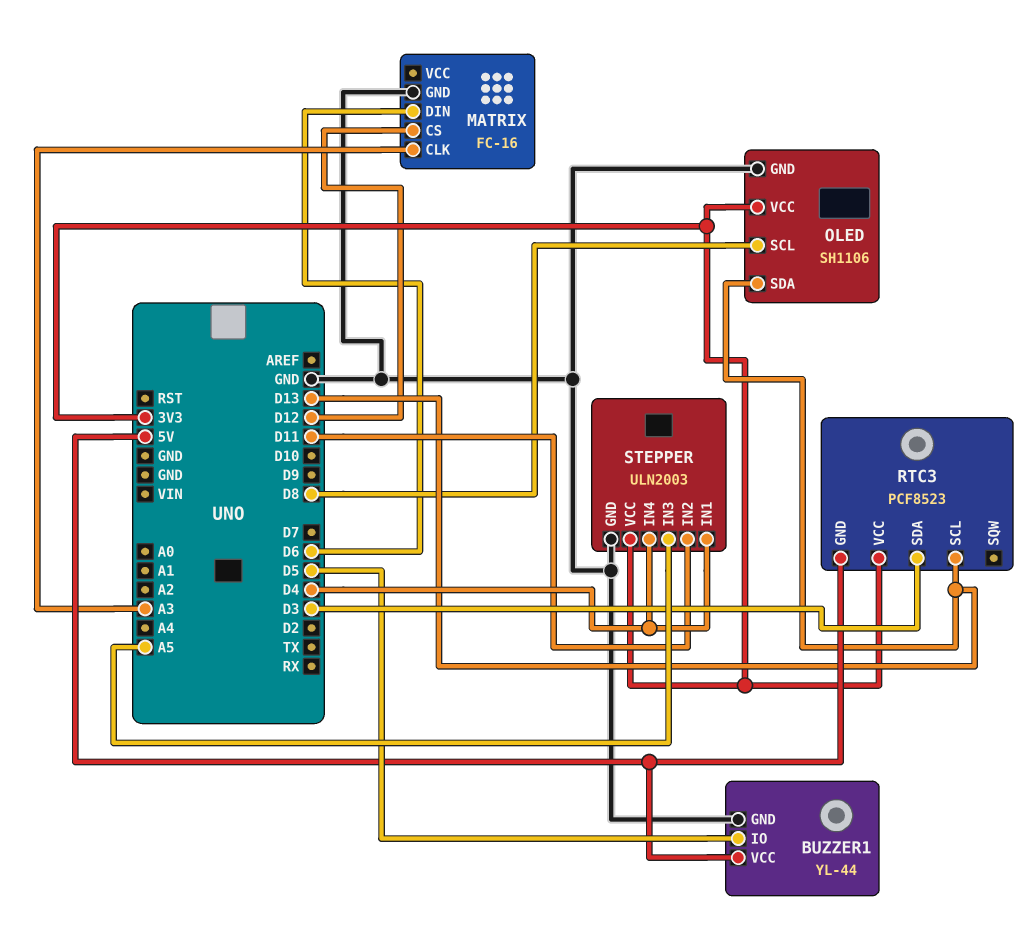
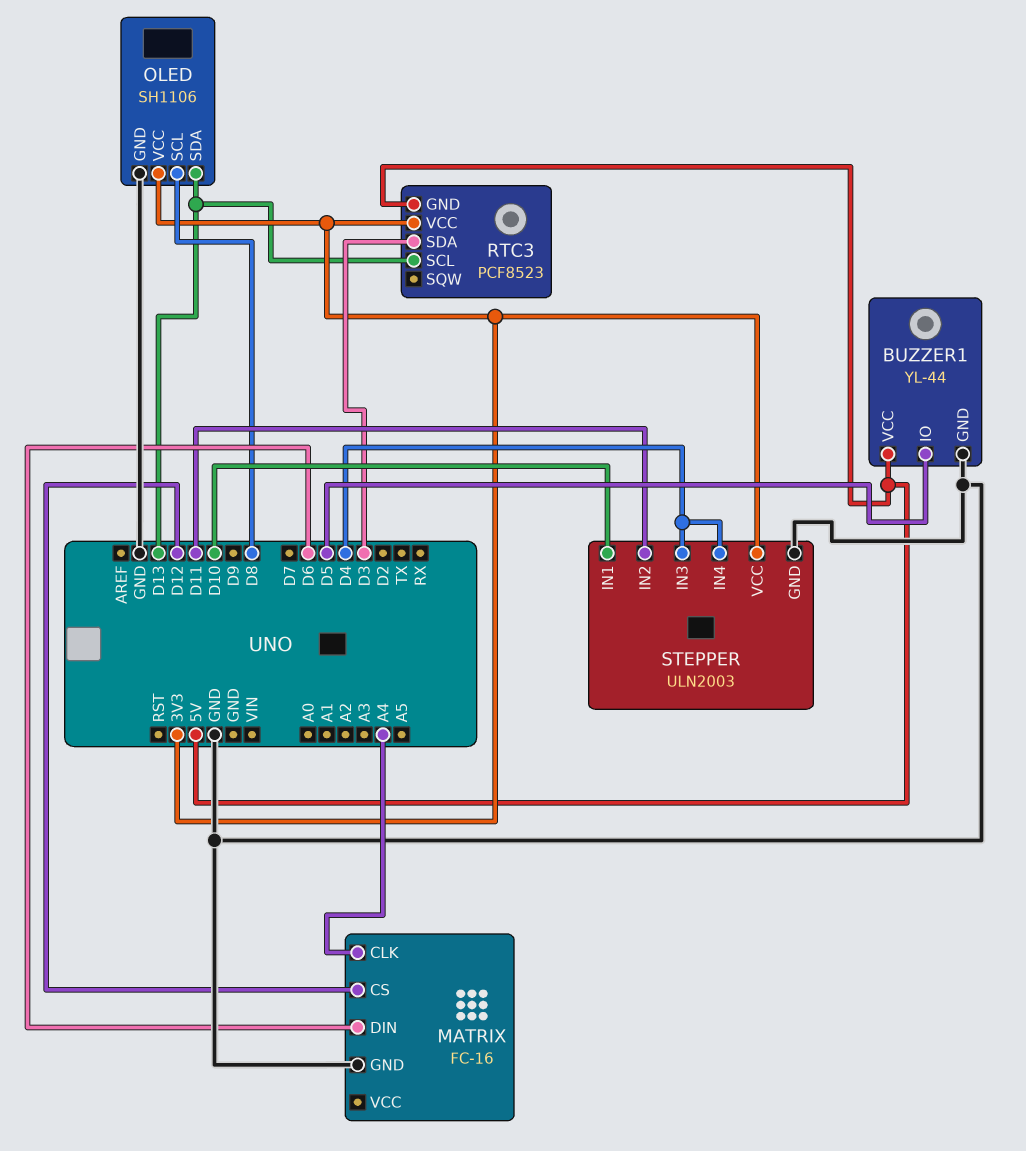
MATRIX pin CLK: A3 -> A4
STEPPER pin IN1: D4 -> D10
STEPPER pin IN3: A5 -> D4

